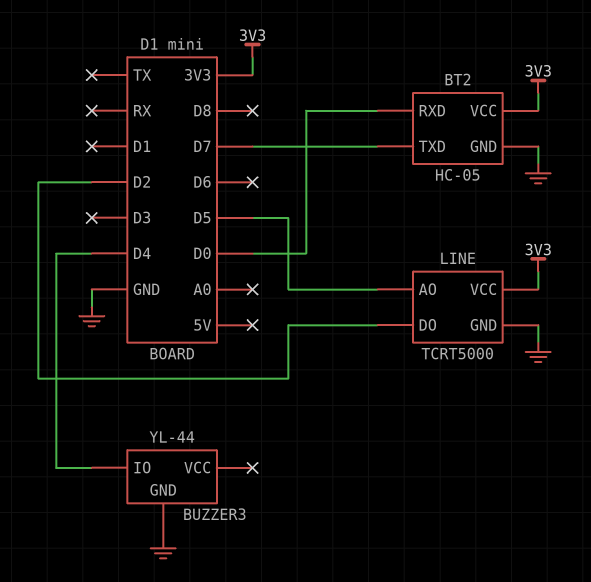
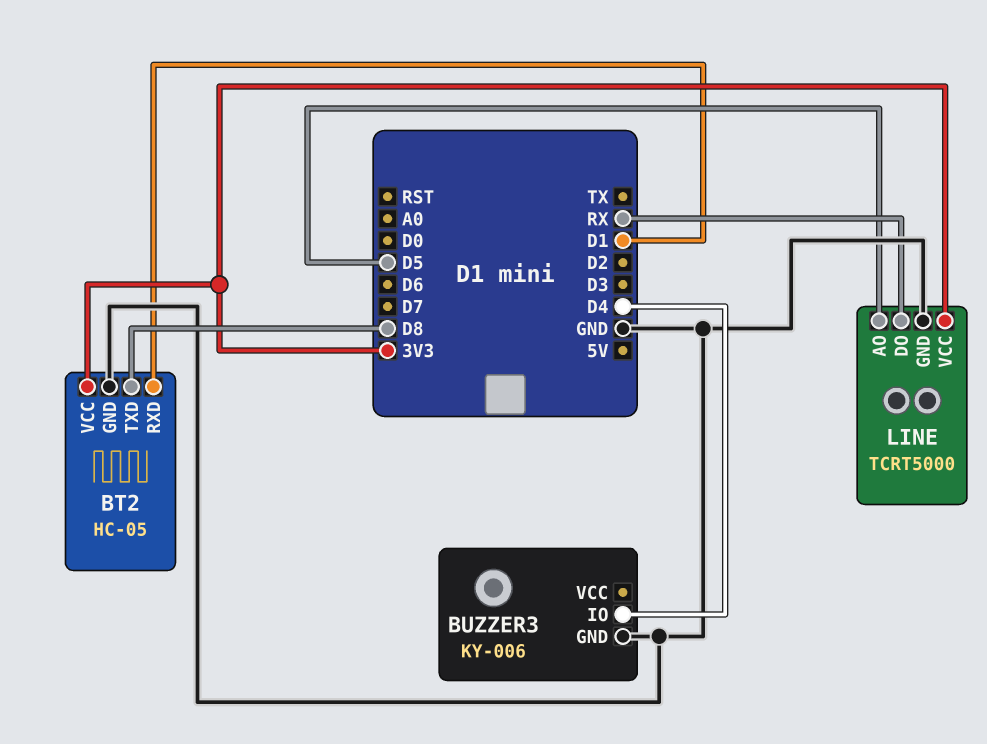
BT2 pin RXD: D0 -> D1
BT2 pin TXD: D7 -> D8
BUZZER3: YL-44 -> KY-006
LINE pin DO: D2 -> RX

